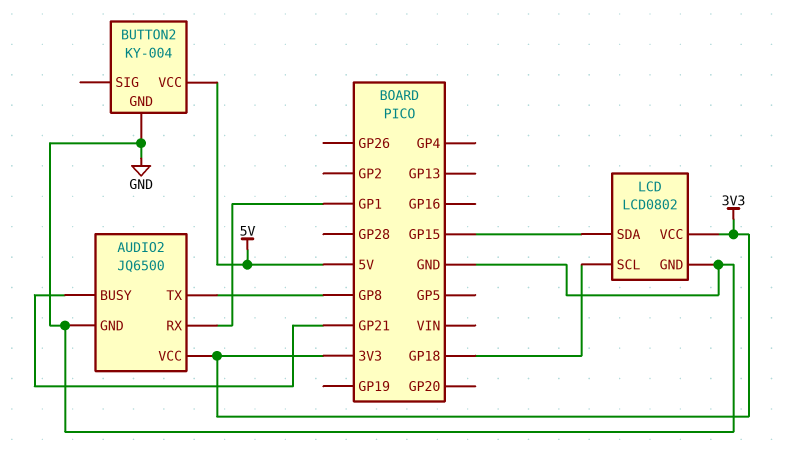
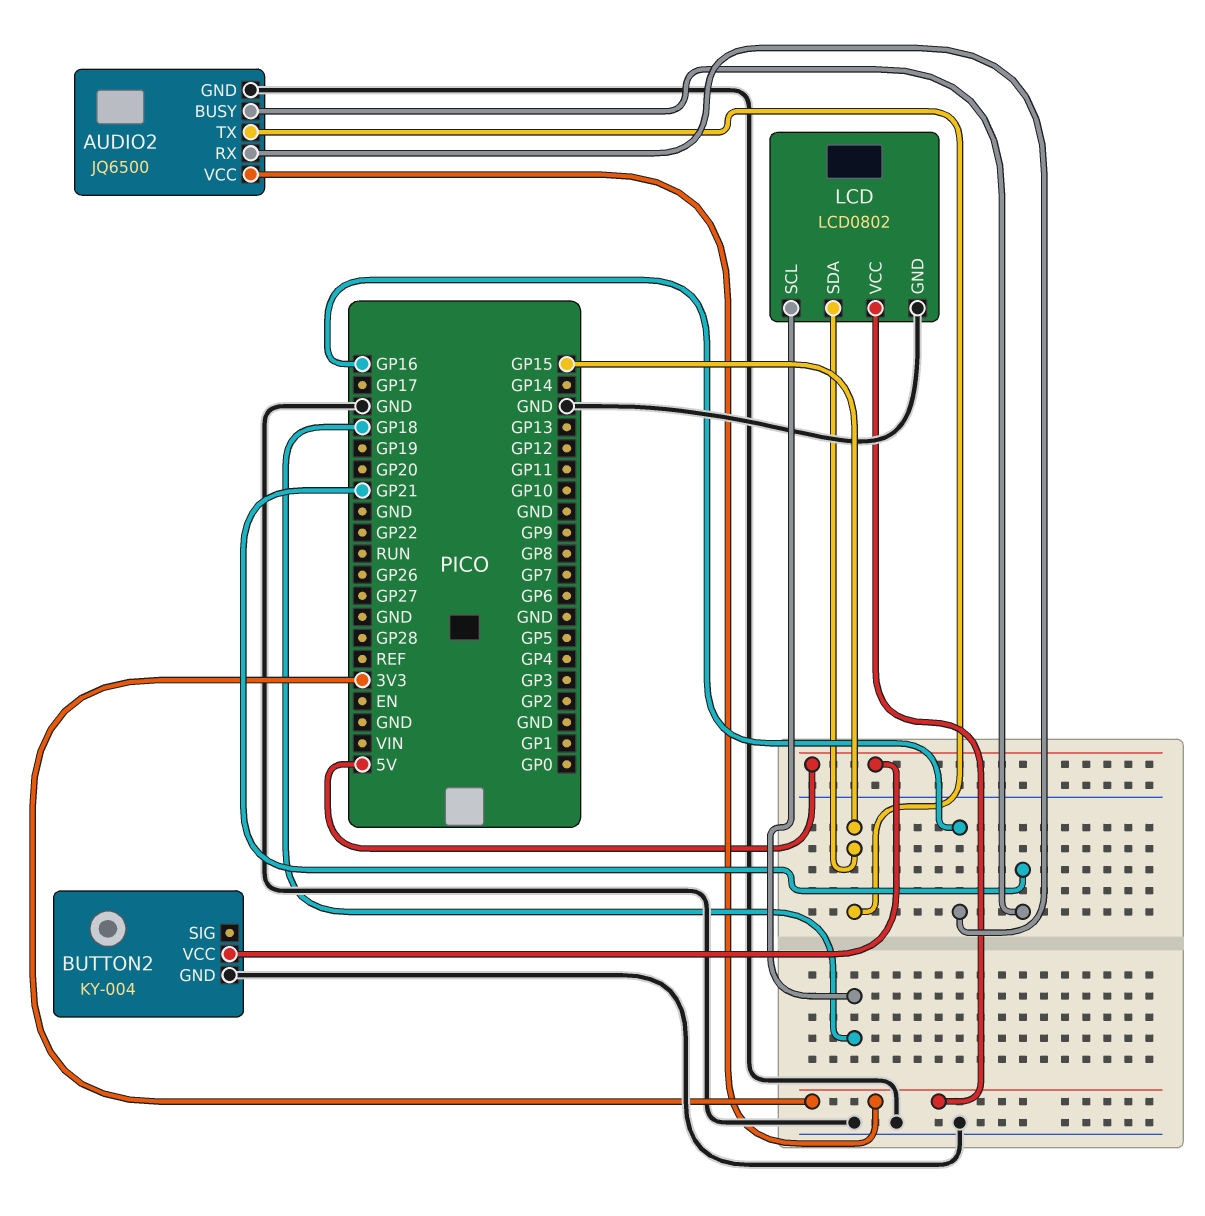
AUDIO2 pin RX: GP1 -> GP16
AUDIO2 pin TX: GP8 -> GP15

